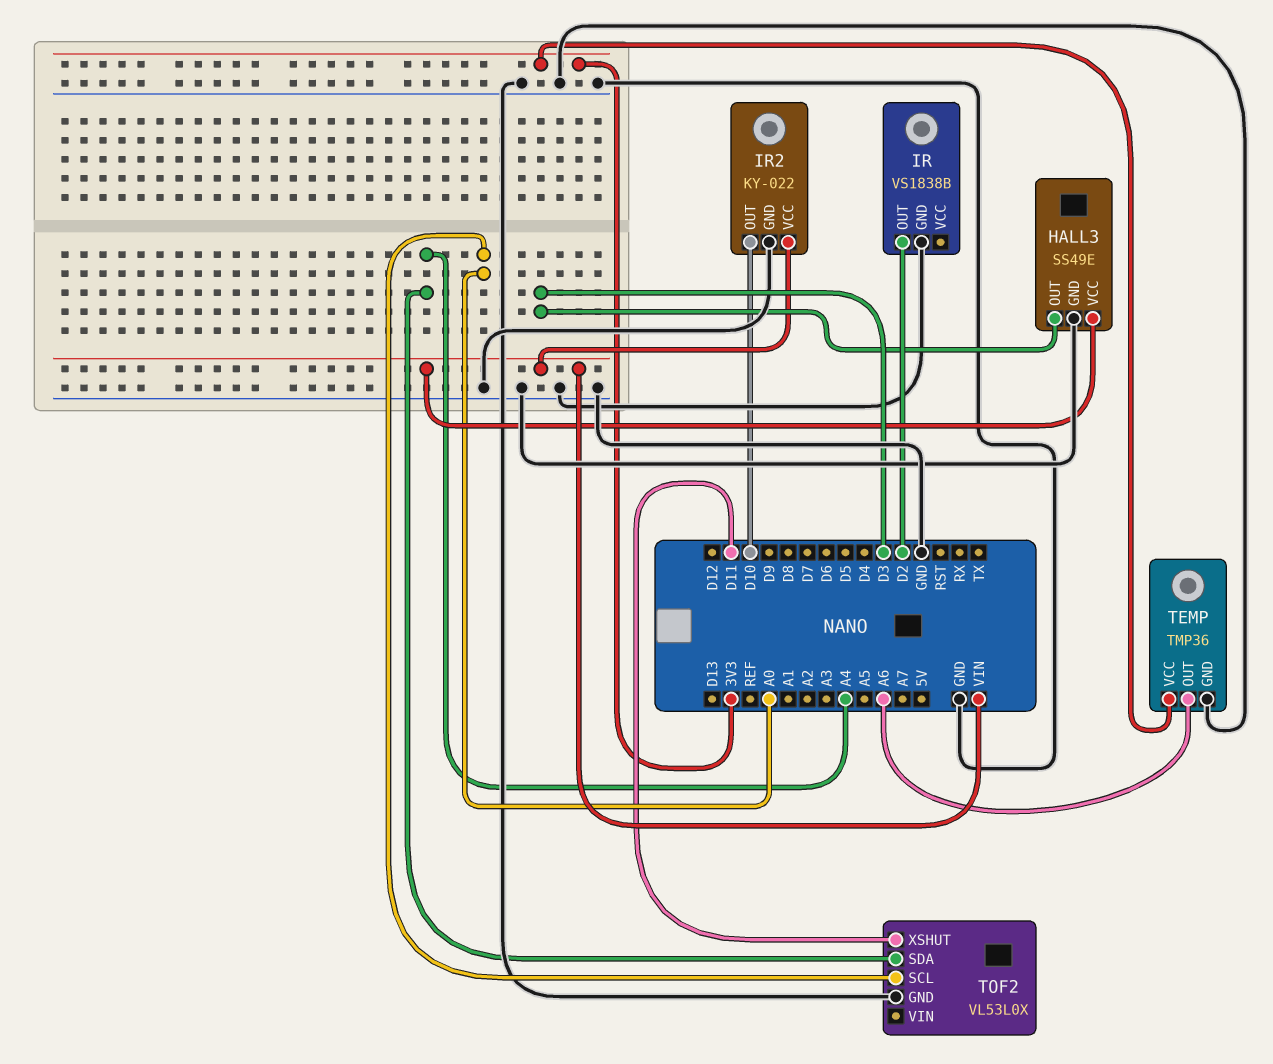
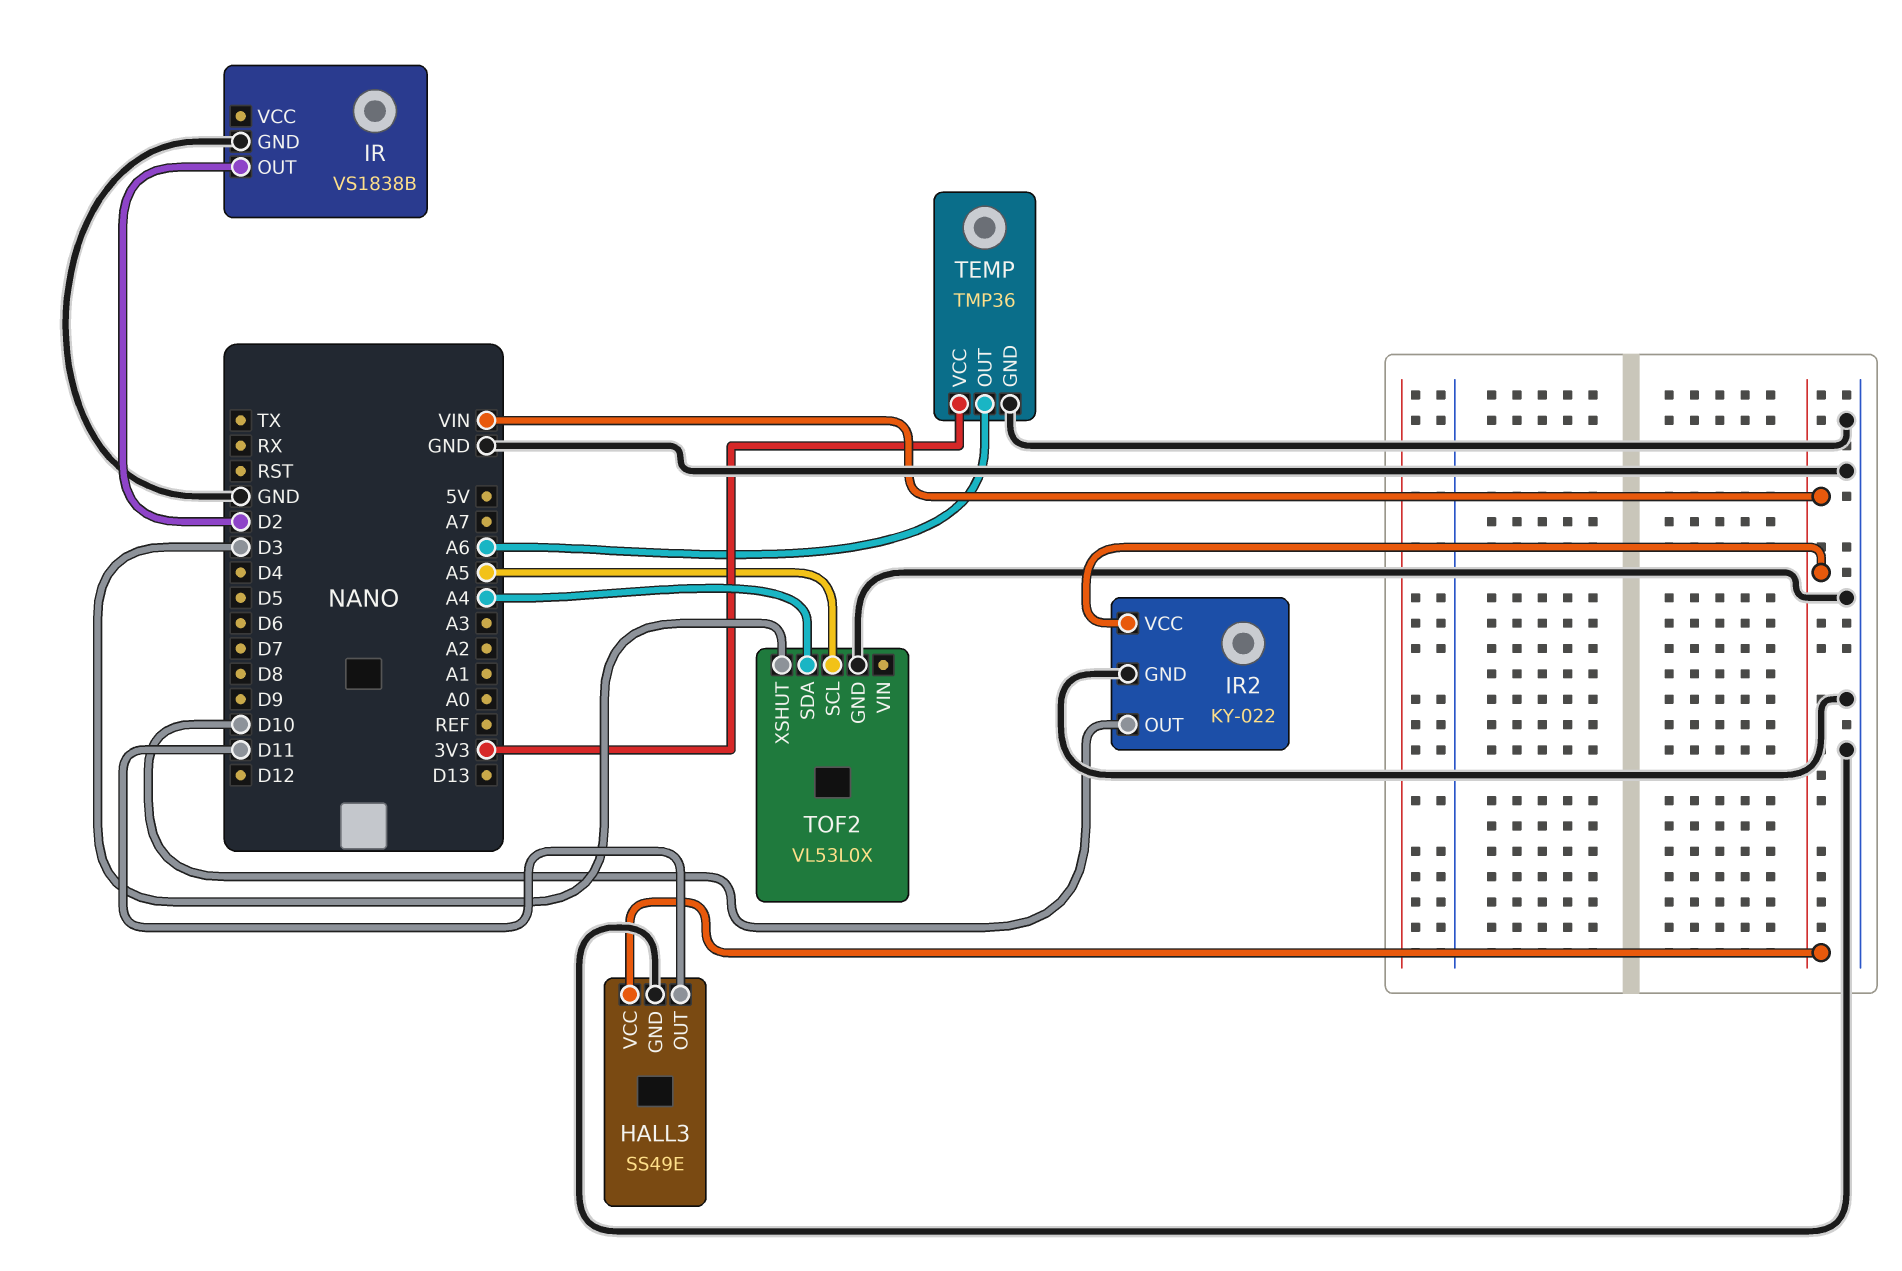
HALL3 pin OUT: D3 -> D11
TOF2 pin SCL: A0 -> A5
TOF2 pin XSHUT: D11 -> D3

